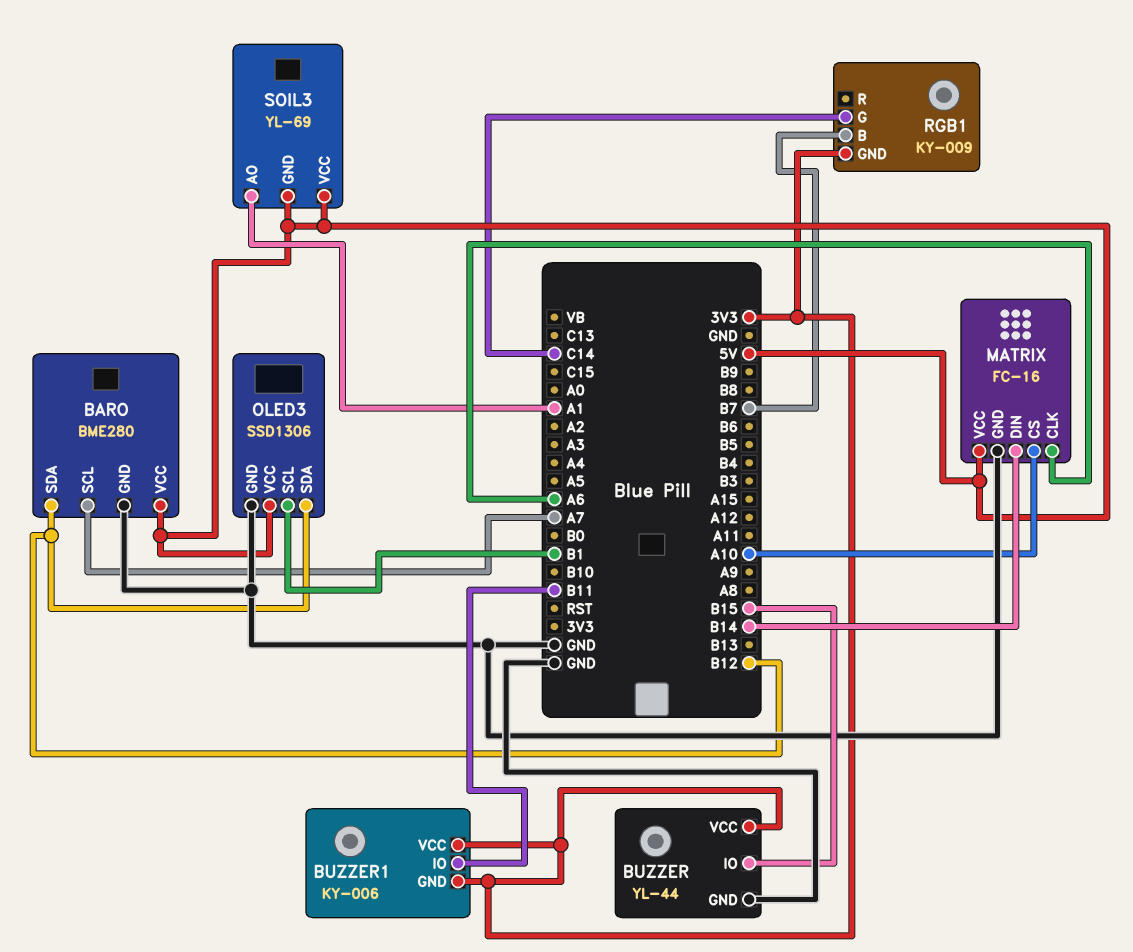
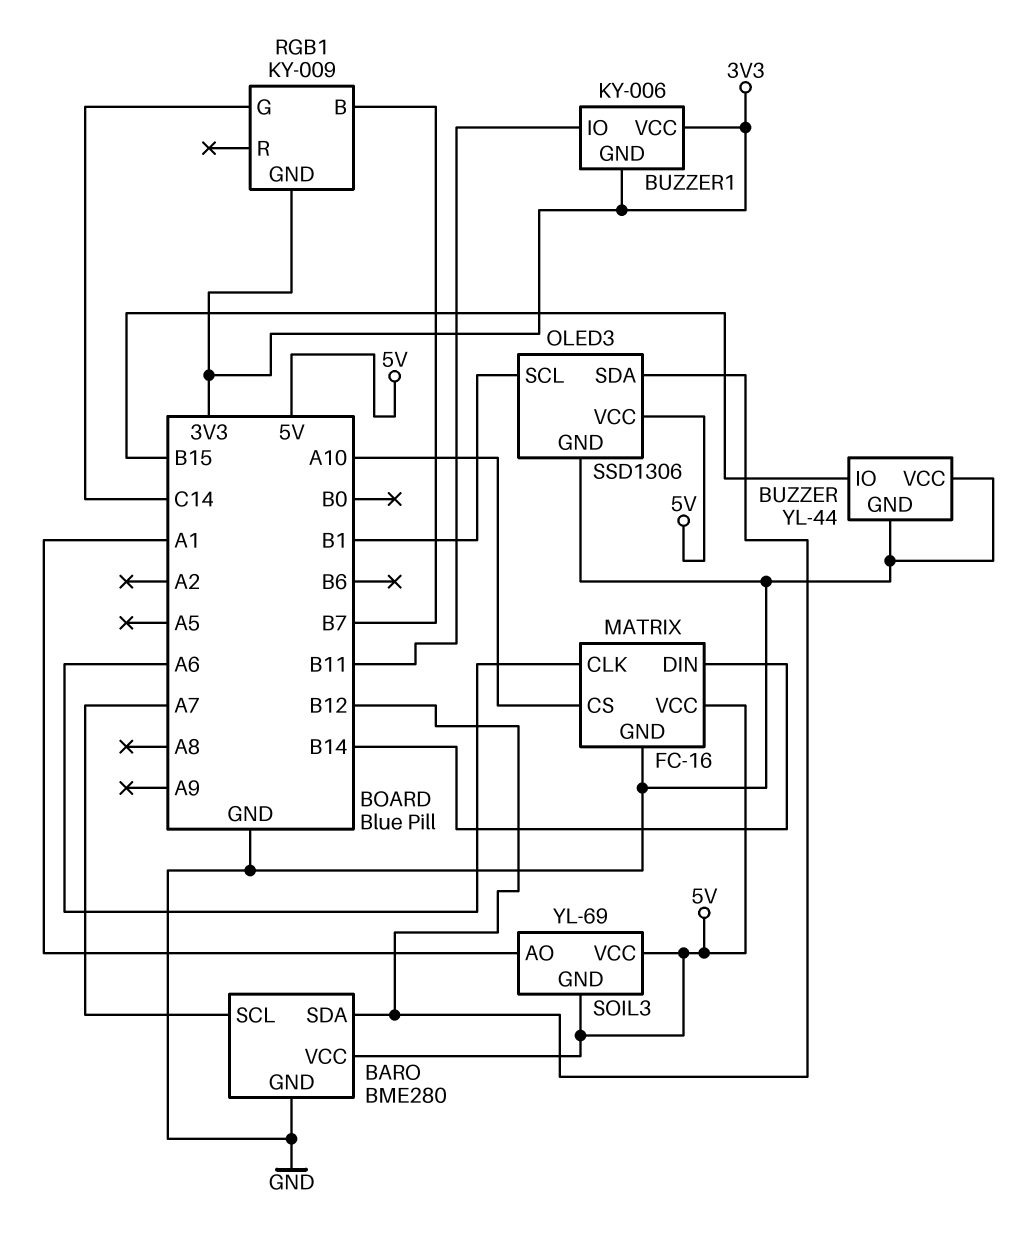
BUZZER pin VCC: 3V3 -> GND

